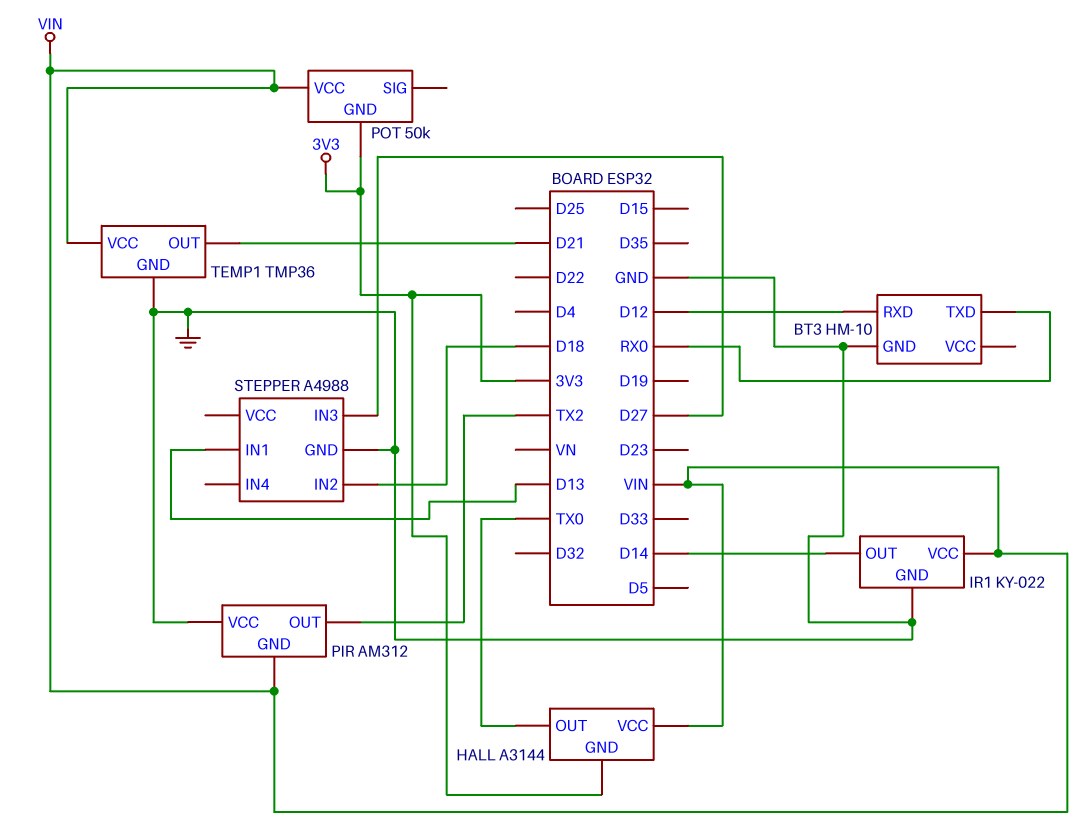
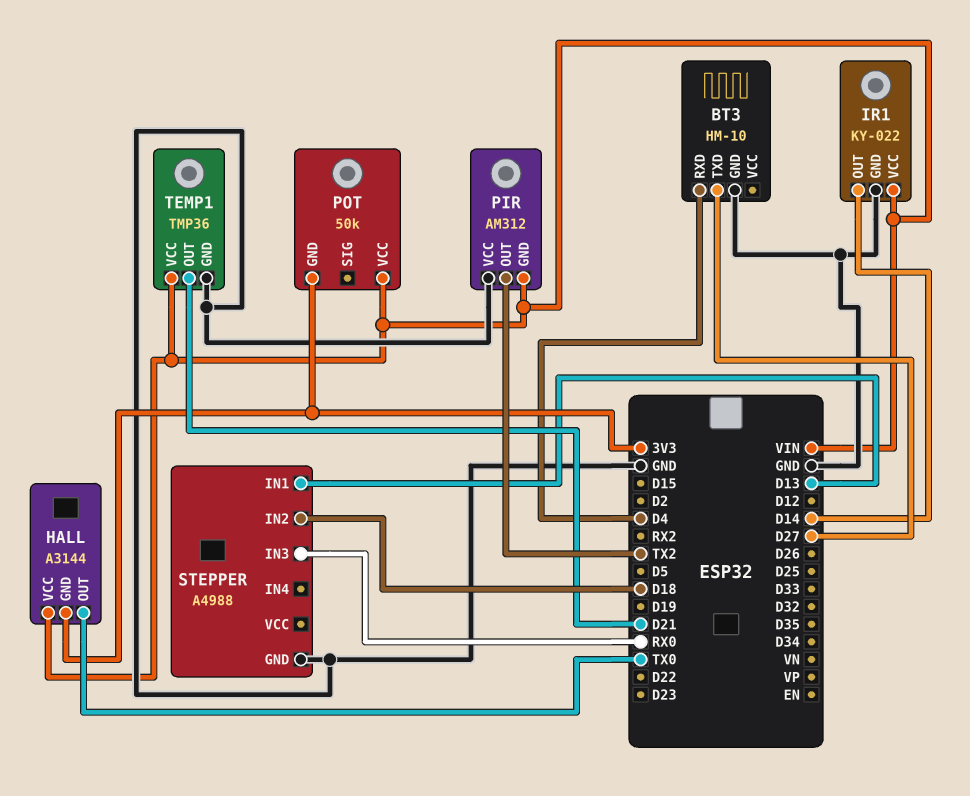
BT3 pin RXD: D12 -> D4
BT3 pin TXD: RX0 -> D27
STEPPER pin IN3: D27 -> RX0

